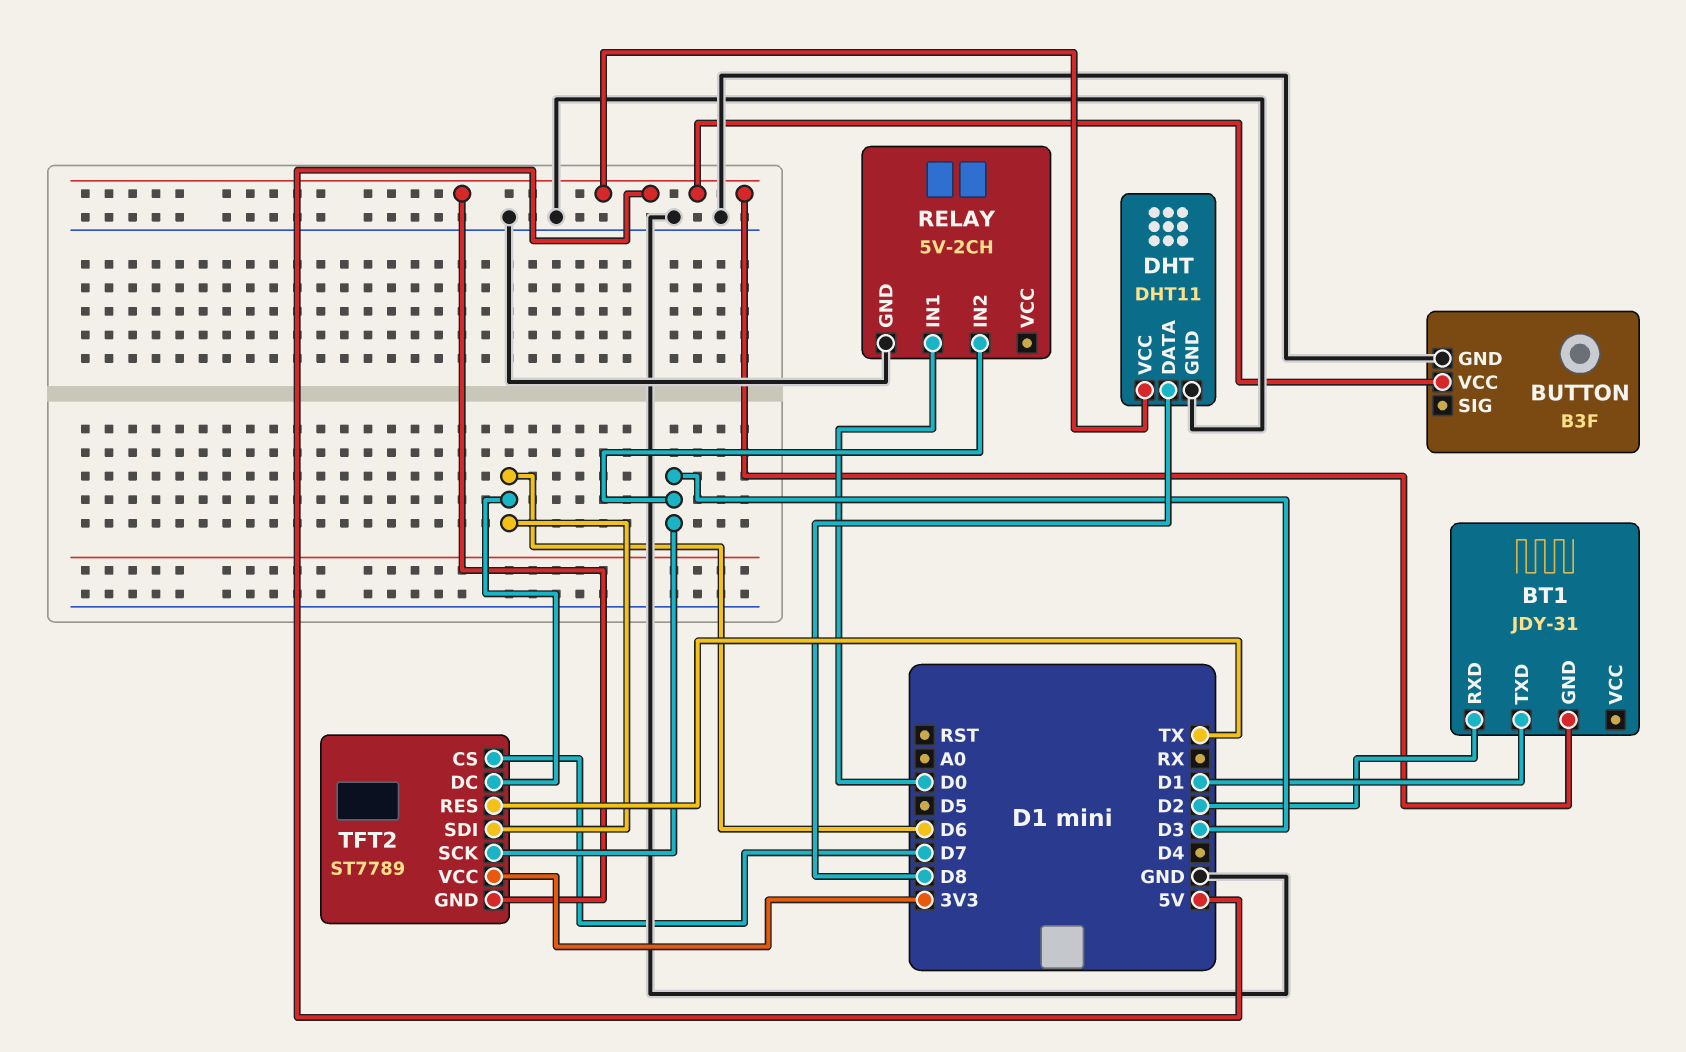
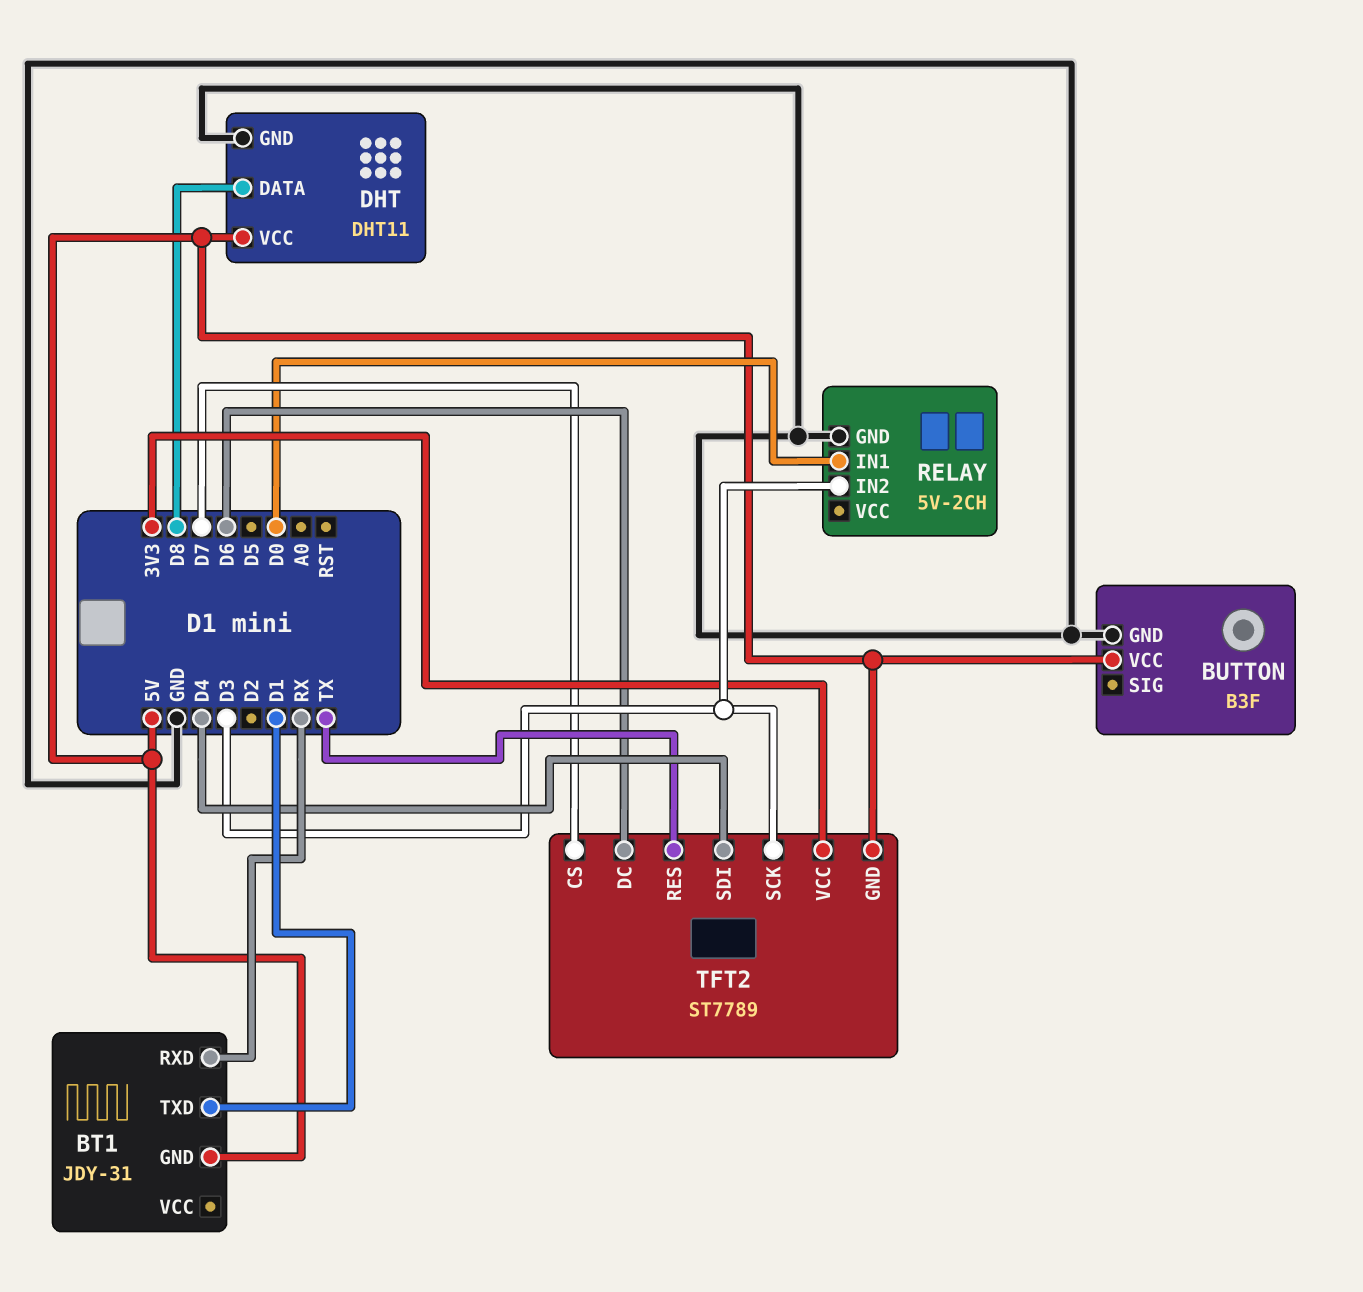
BT1 pin RXD: D2 -> RX
TFT2 pin SDI: D6 -> D4

